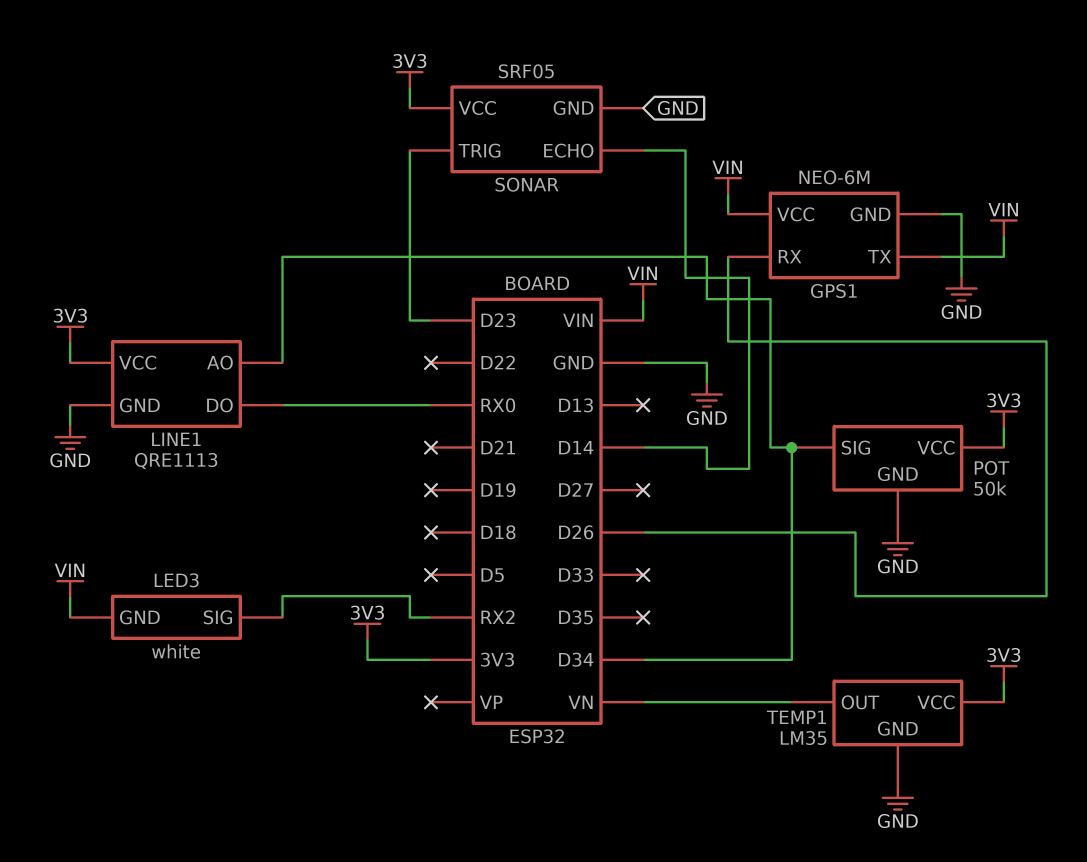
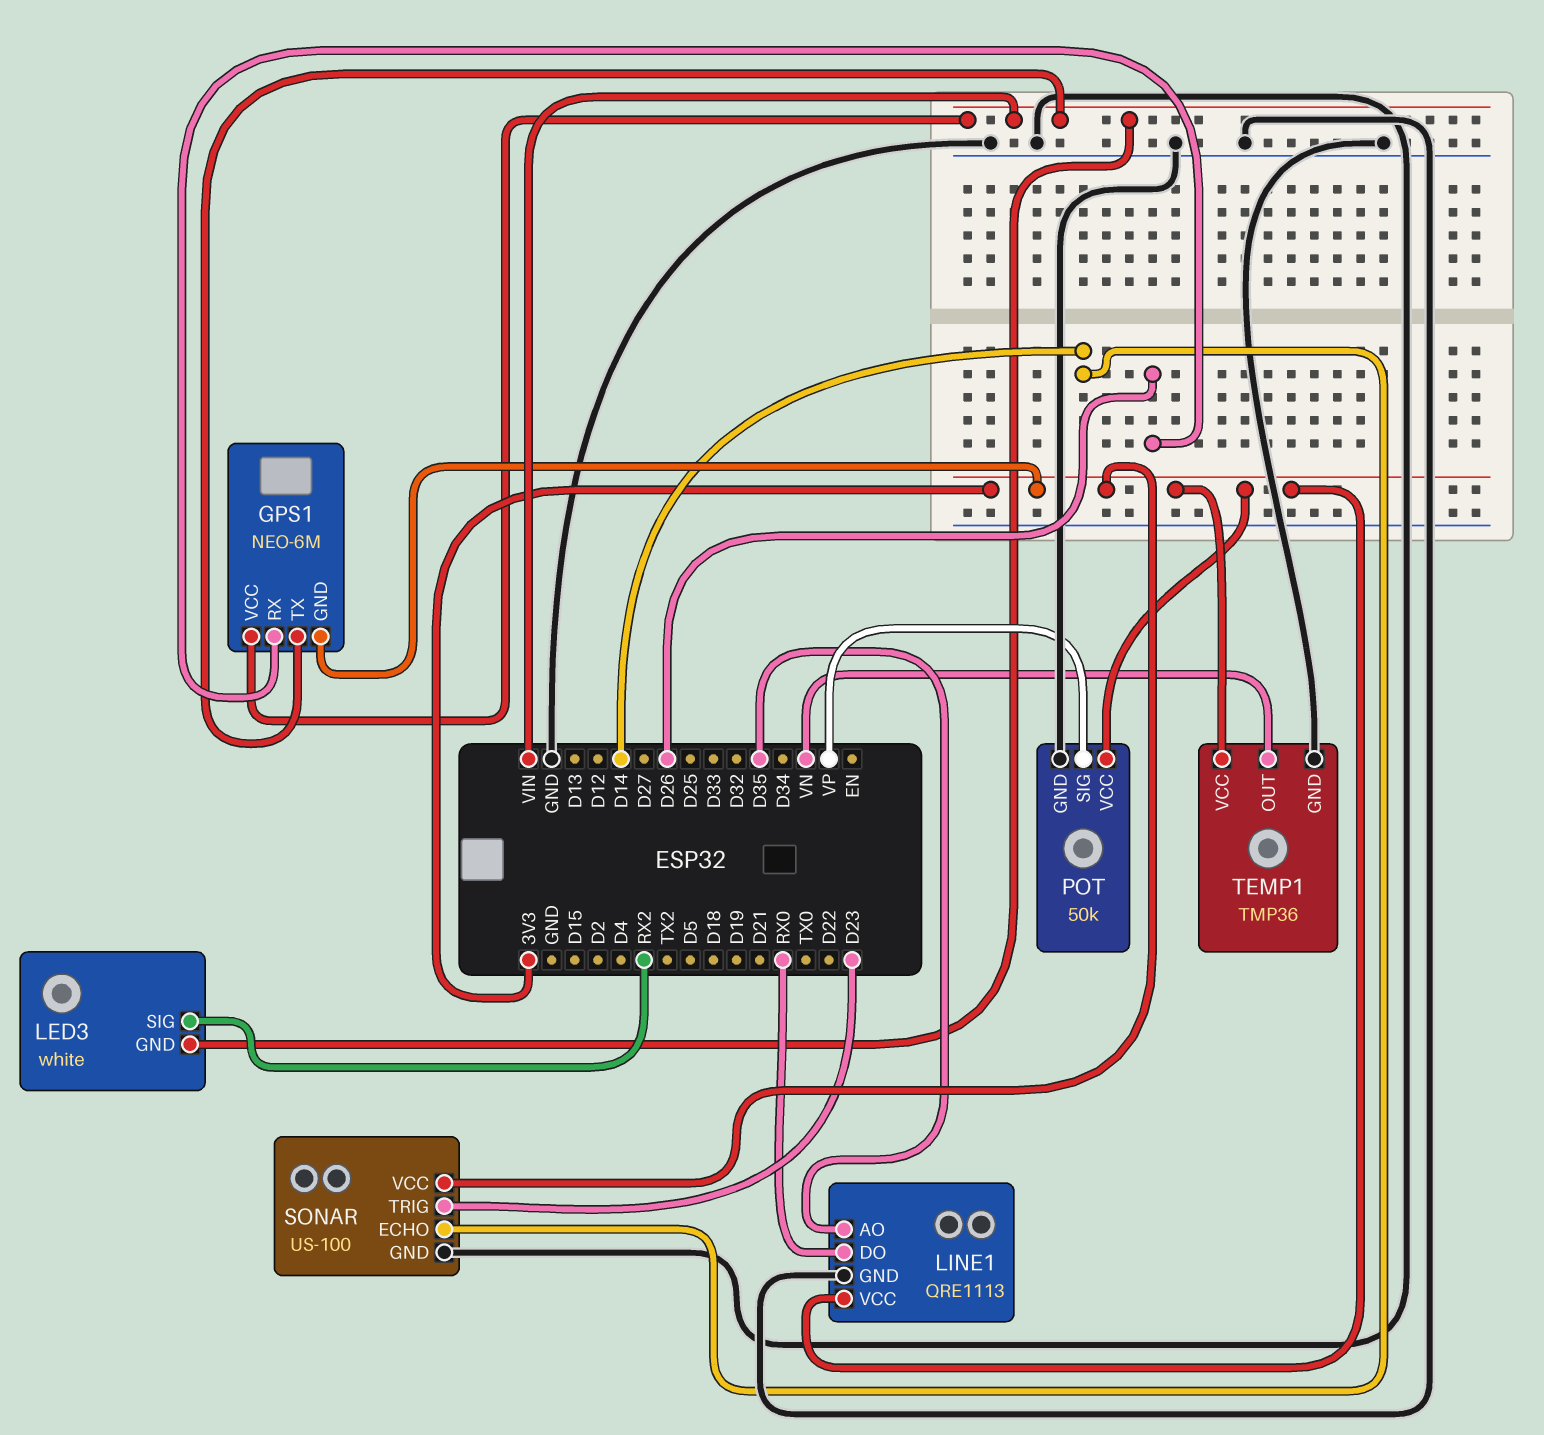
GPS1 pin GND: GND -> 3V3
LINE1 pin AO: D34 -> D35
POT pin SIG: D34 -> VP
SONAR: SRF05 -> US-100
TEMP1: LM35 -> TMP36

